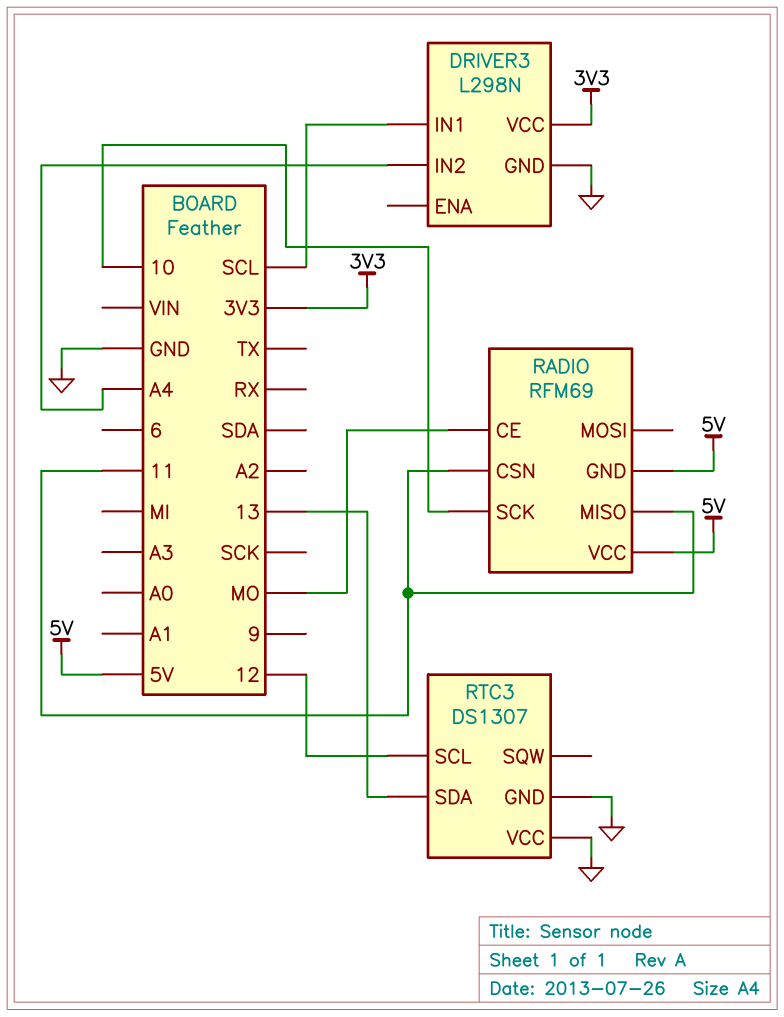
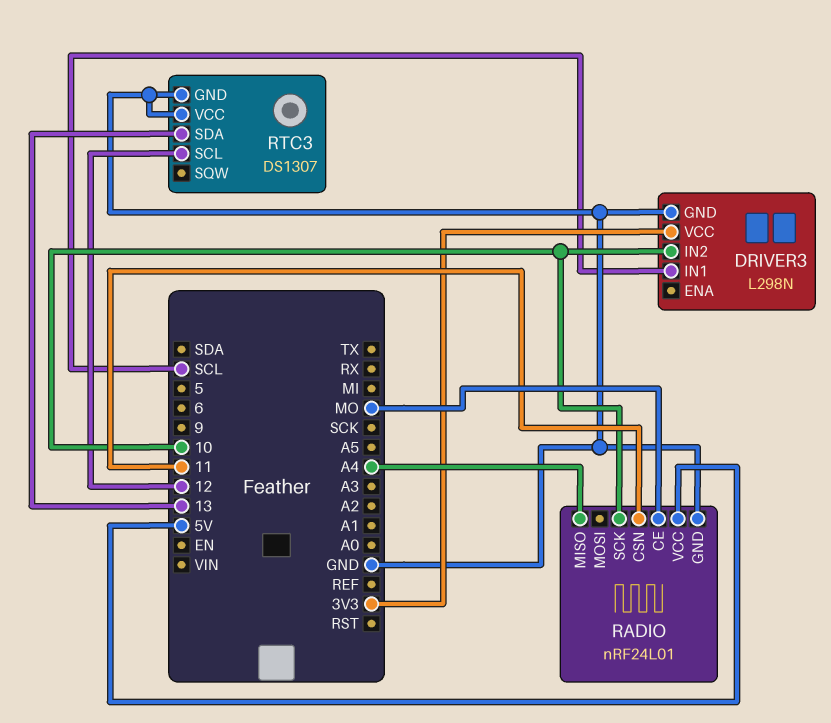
DRIVER3 pin IN2: A4 -> 10
RADIO: RFM69 -> nRF24L01
RADIO pin GND: 5V -> GND
RADIO pin MISO: 11 -> A4

